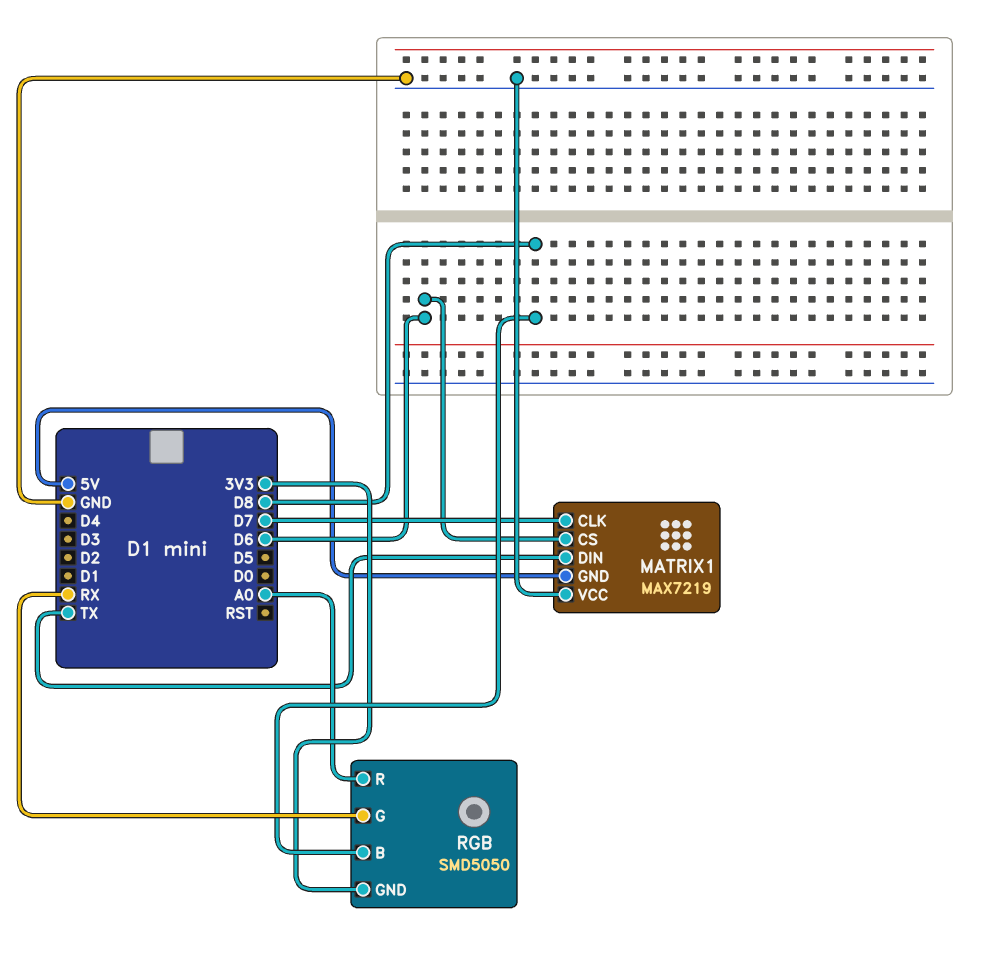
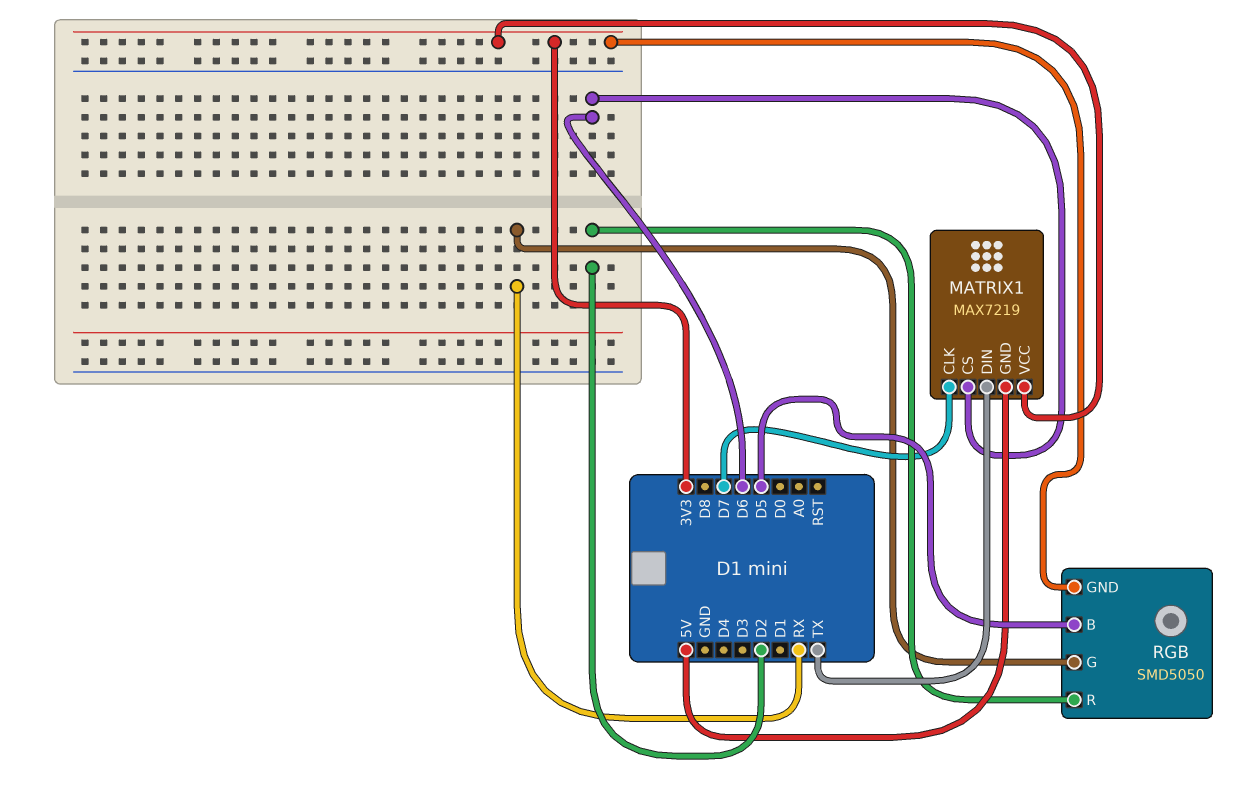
MATRIX1 pin VCC: GND -> 3V3
RGB pin B: D8 -> D5
RGB pin R: A0 -> D2

